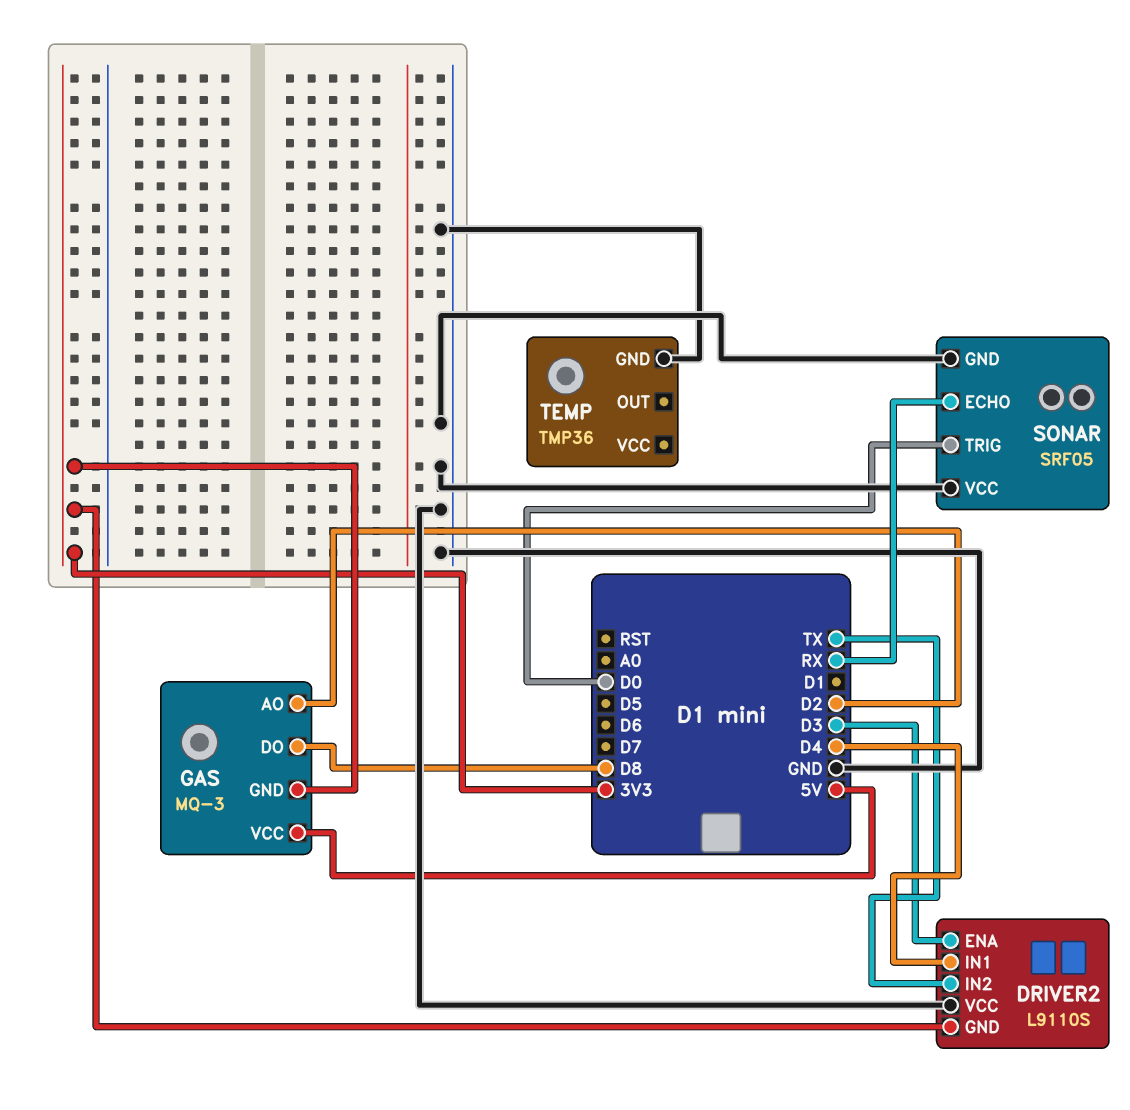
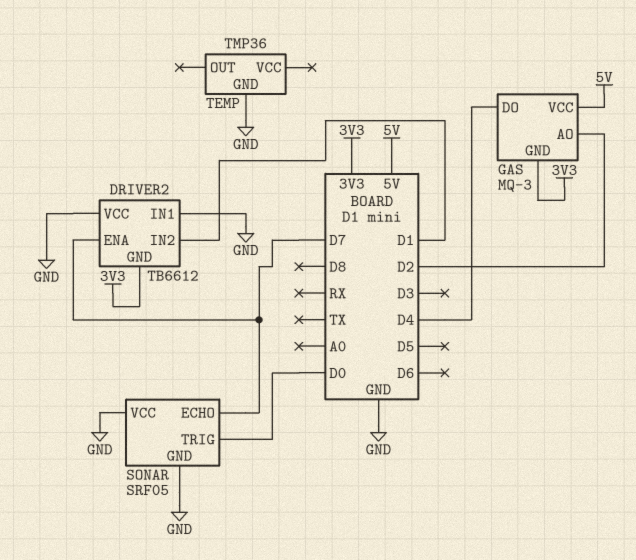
DRIVER2: L9110S -> TB6612
DRIVER2 pin ENA: D3 -> D7
DRIVER2 pin IN1: D4 -> GND
DRIVER2 pin IN2: TX -> D1
GAS pin DO: D8 -> D4
SONAR pin ECHO: RX -> D7

